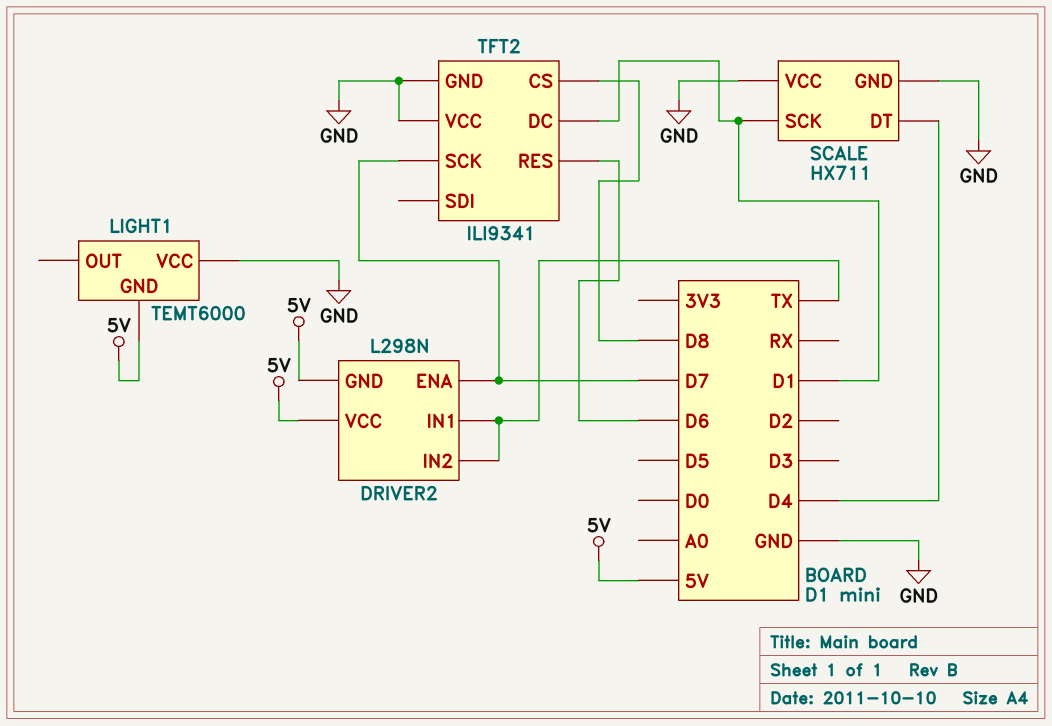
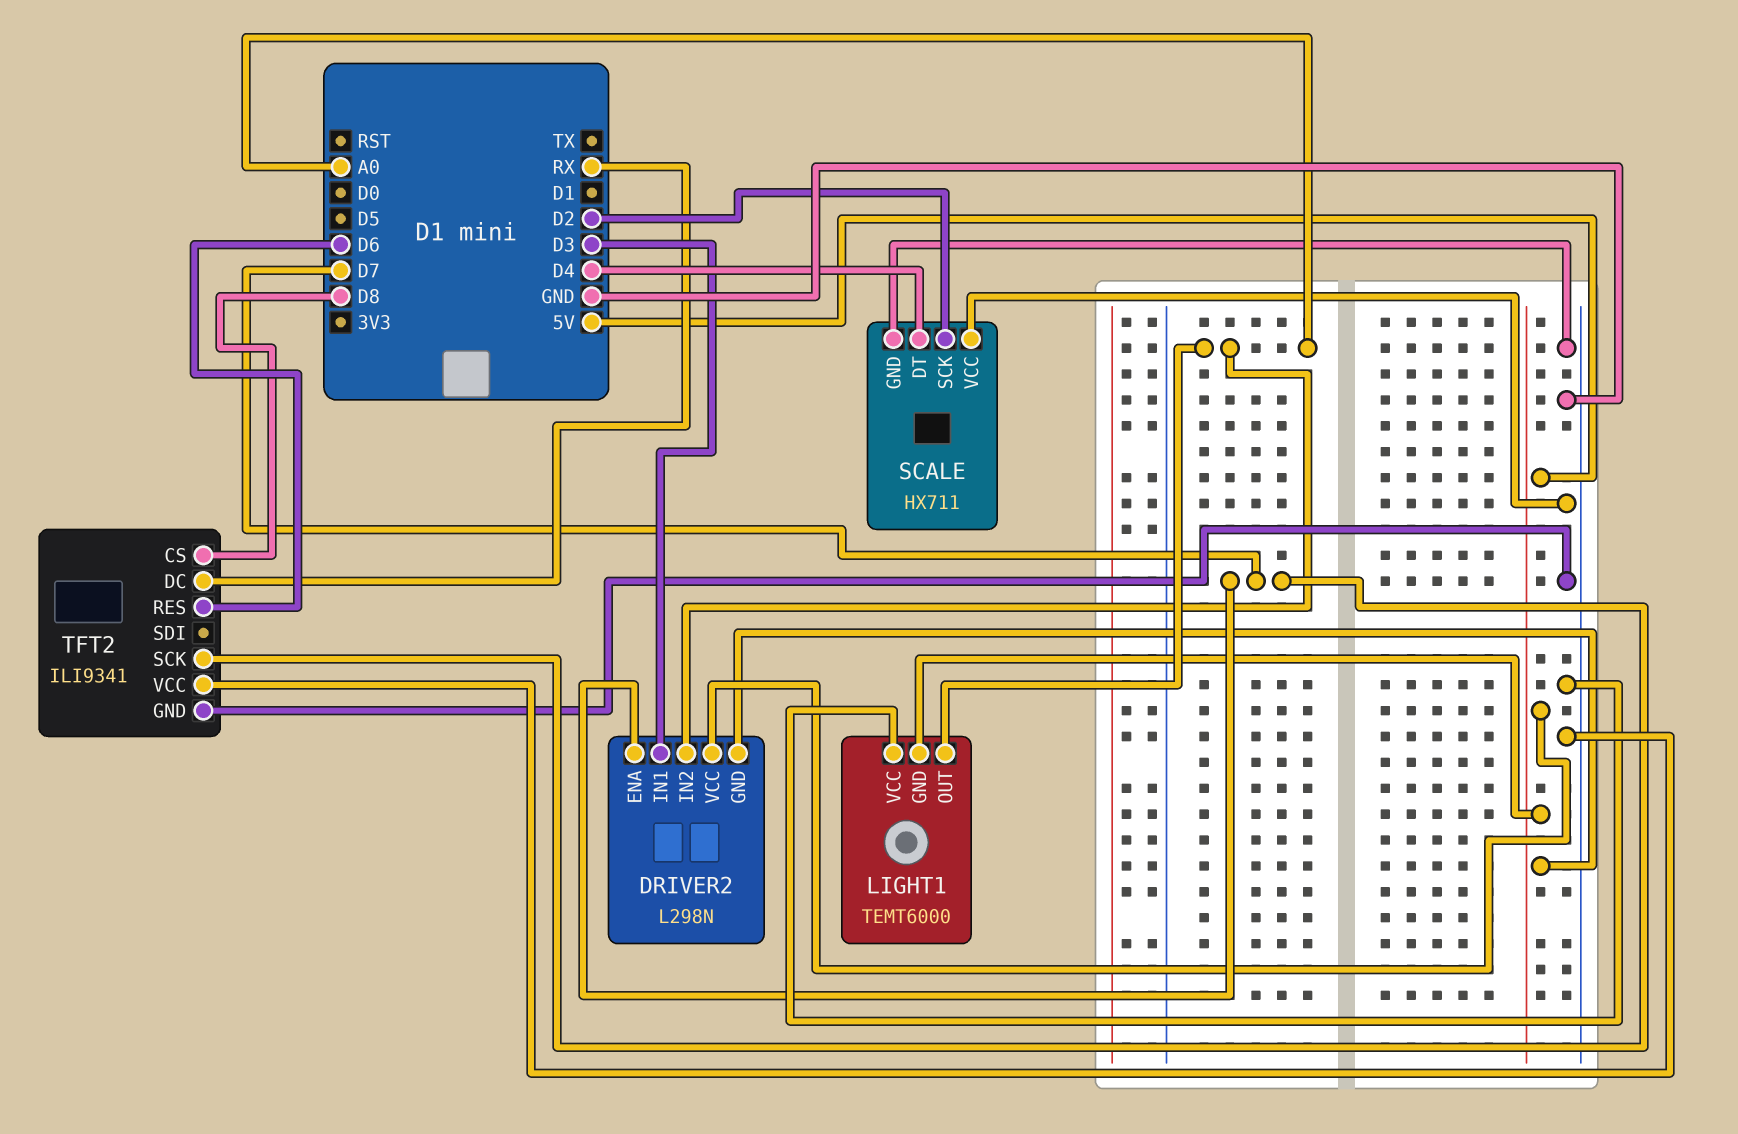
DRIVER2 pin IN1: TX -> D3
DRIVER2 pin IN2: TX -> A0
LIGHT1 pin OUT: none -> A0
SCALE pin SCK: D1 -> D2
TFT2 pin DC: D1 -> RX

